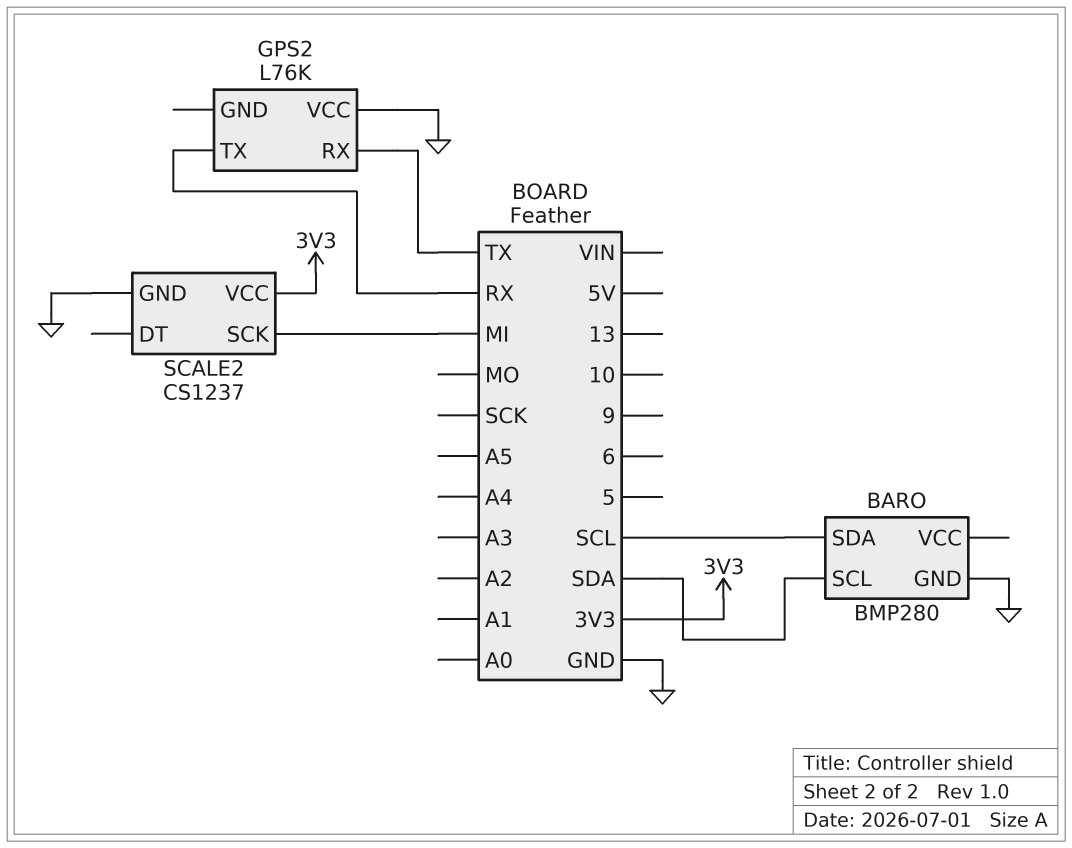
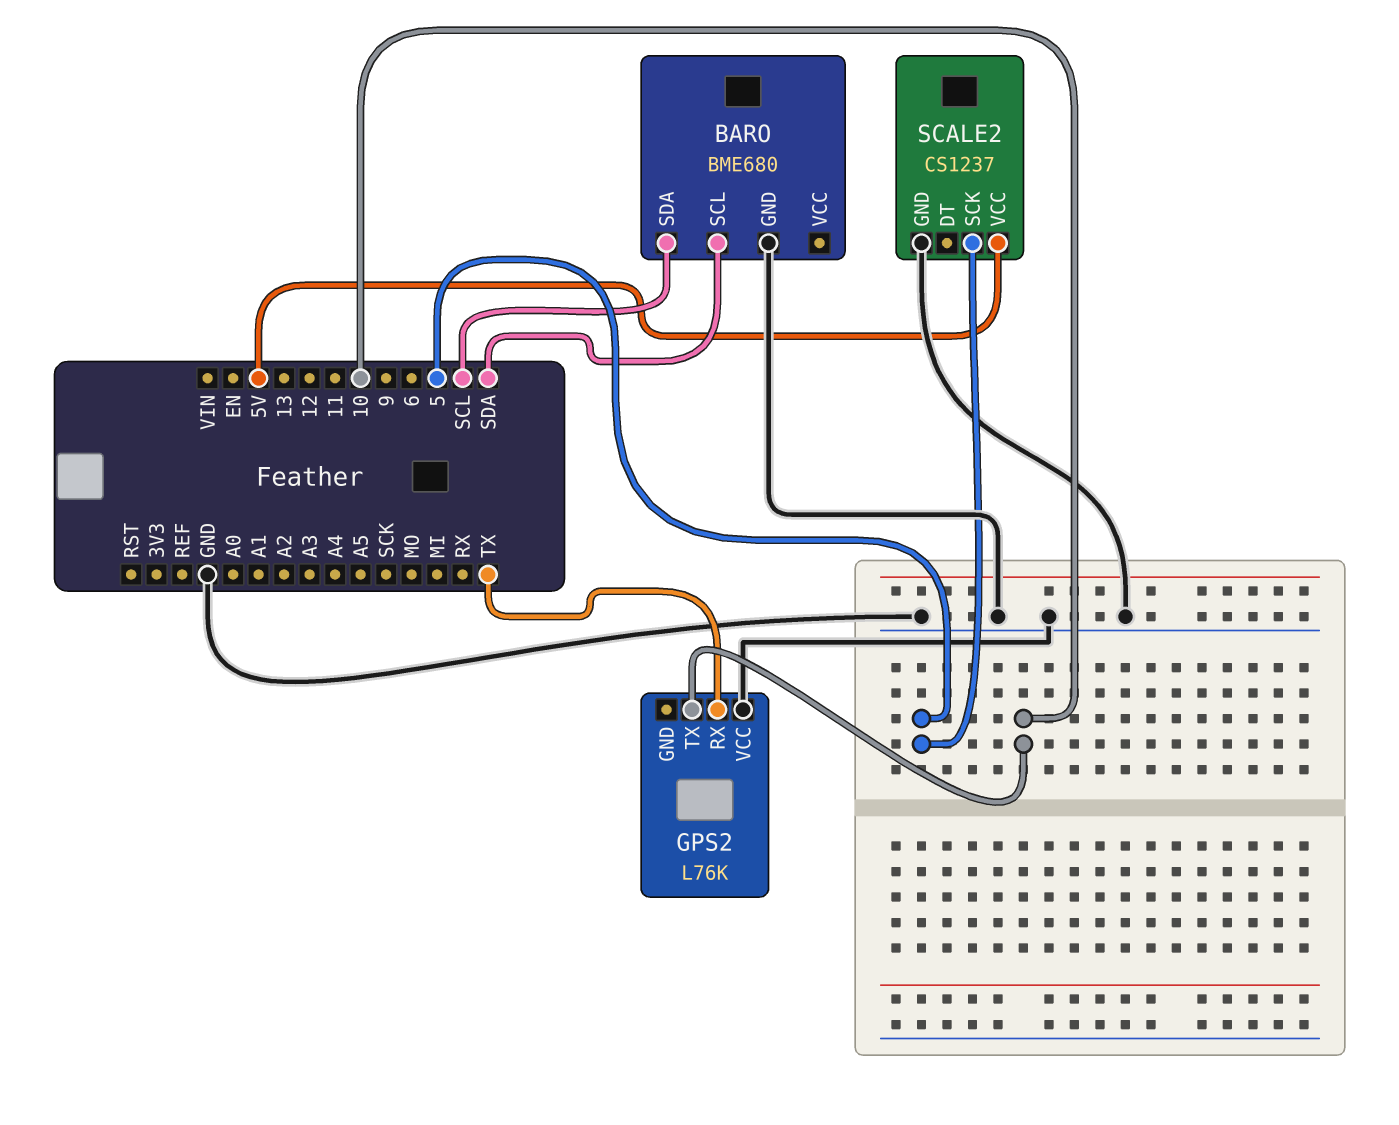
BARO: BMP280 -> BME680
GPS2 pin TX: RX -> 10
SCALE2 pin SCK: MI -> 5
SCALE2 pin VCC: 3V3 -> 5V

